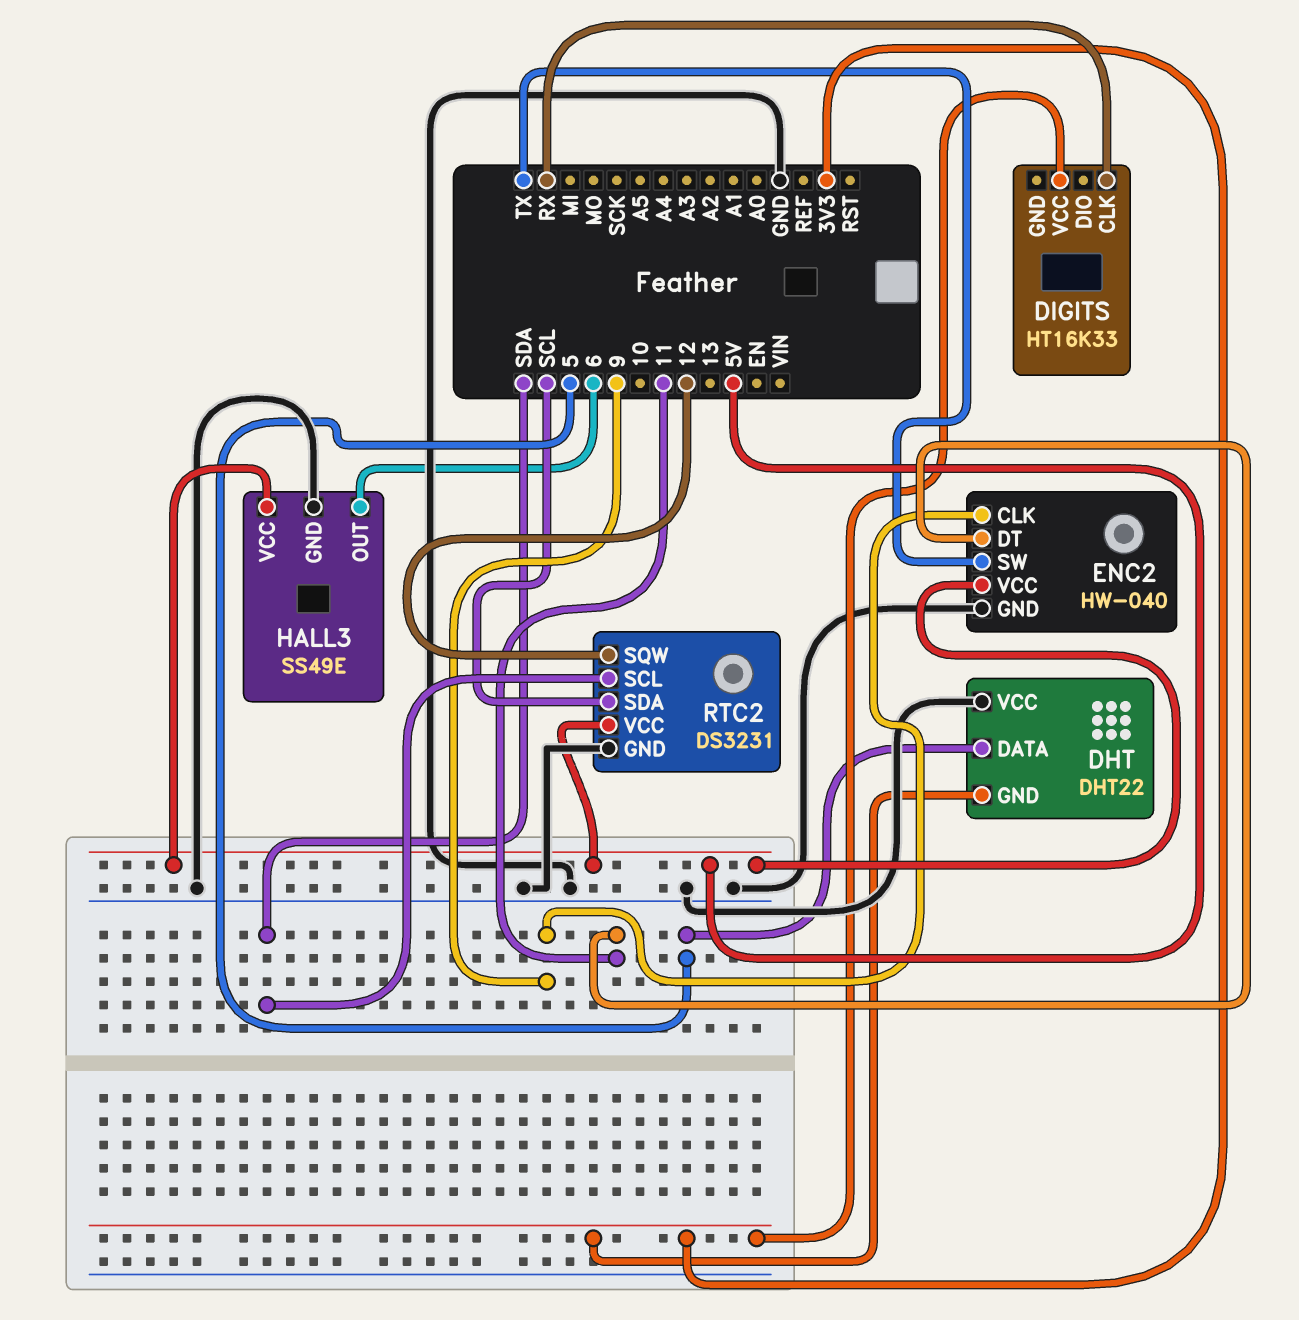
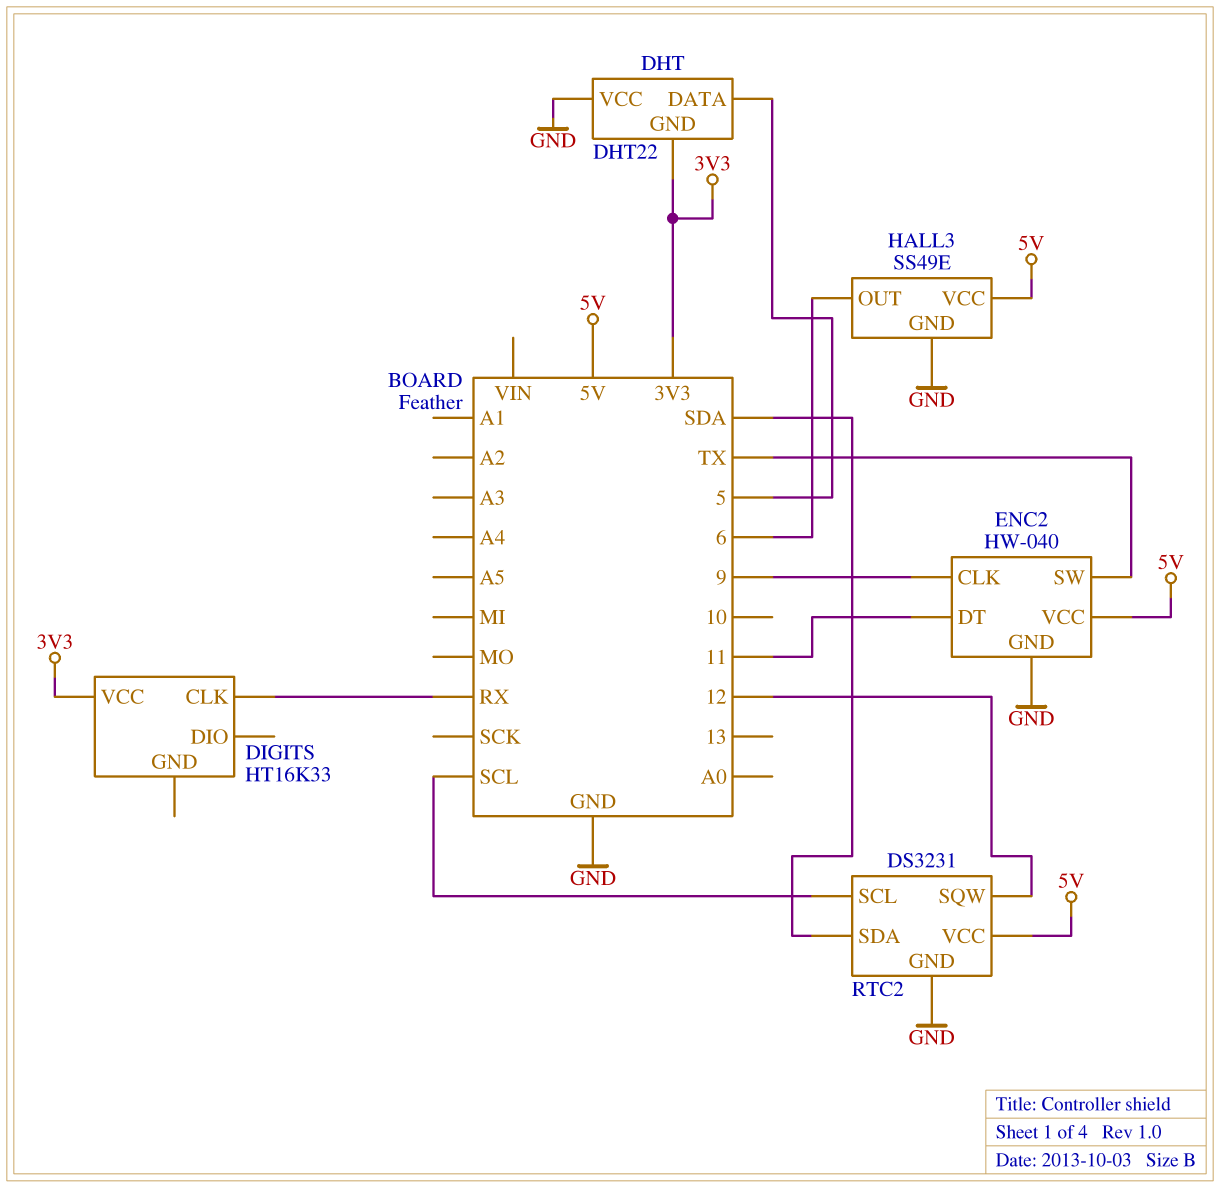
RTC2 pin SCL: SDA -> SCL
RTC2 pin SDA: SCL -> SDA

